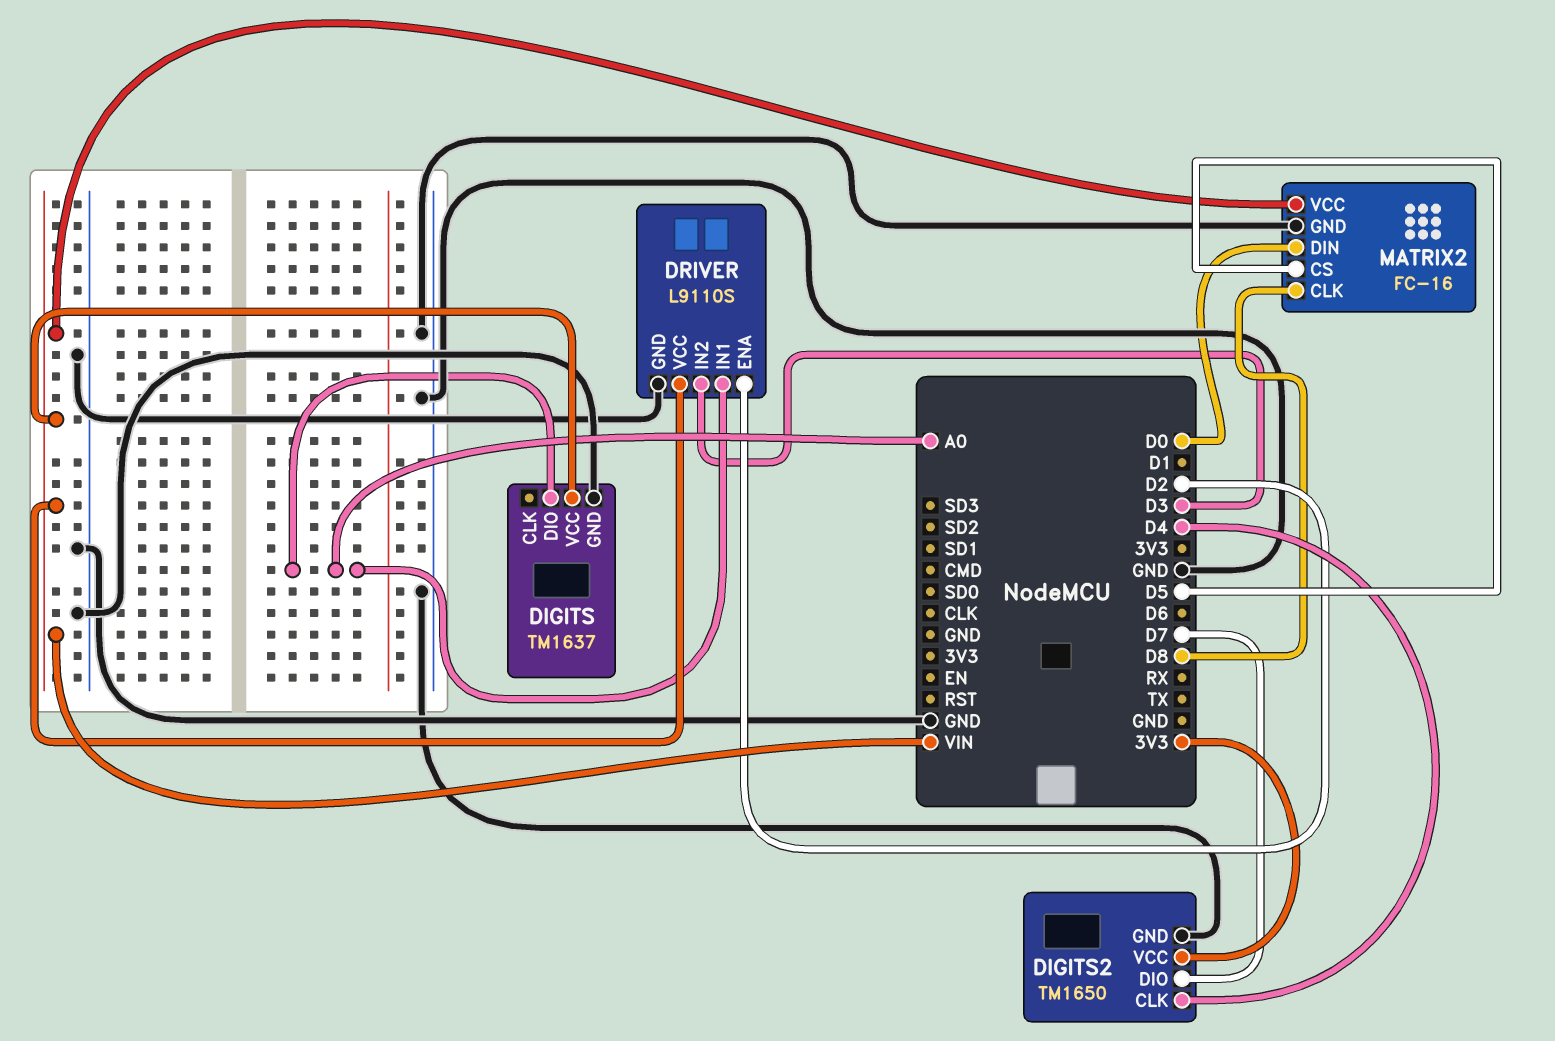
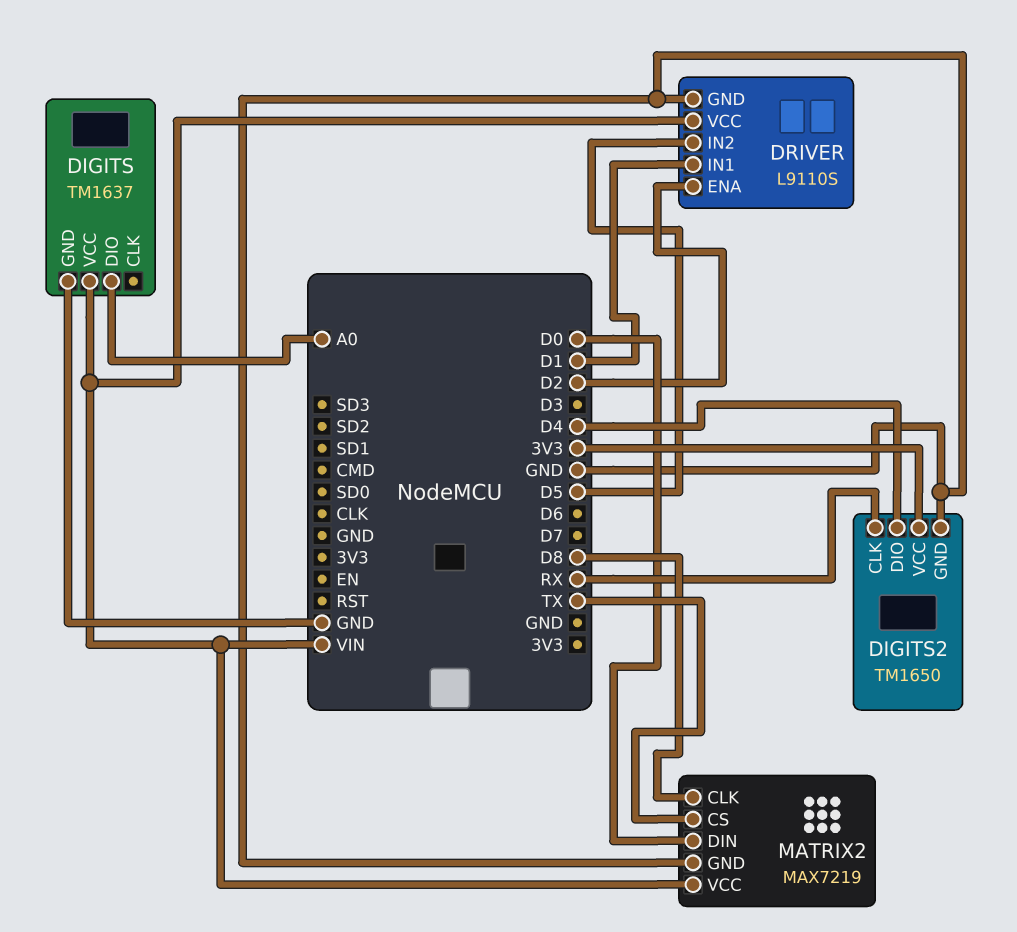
DIGITS2 pin CLK: D4 -> RX
DIGITS2 pin DIO: D7 -> D4
DRIVER pin IN1: A0 -> D1
DRIVER pin IN2: D3 -> D5
MATRIX2: FC-16 -> MAX7219
MATRIX2 pin CS: D5 -> TX

